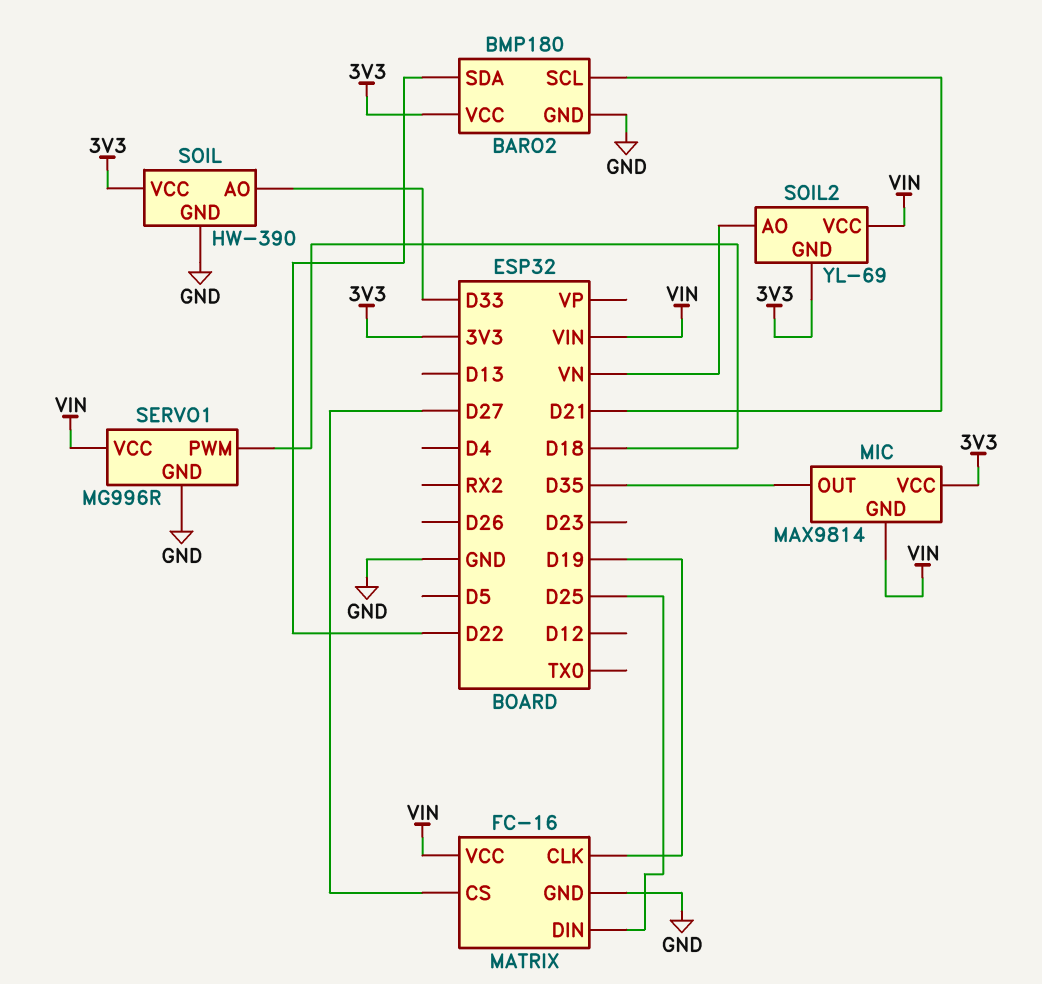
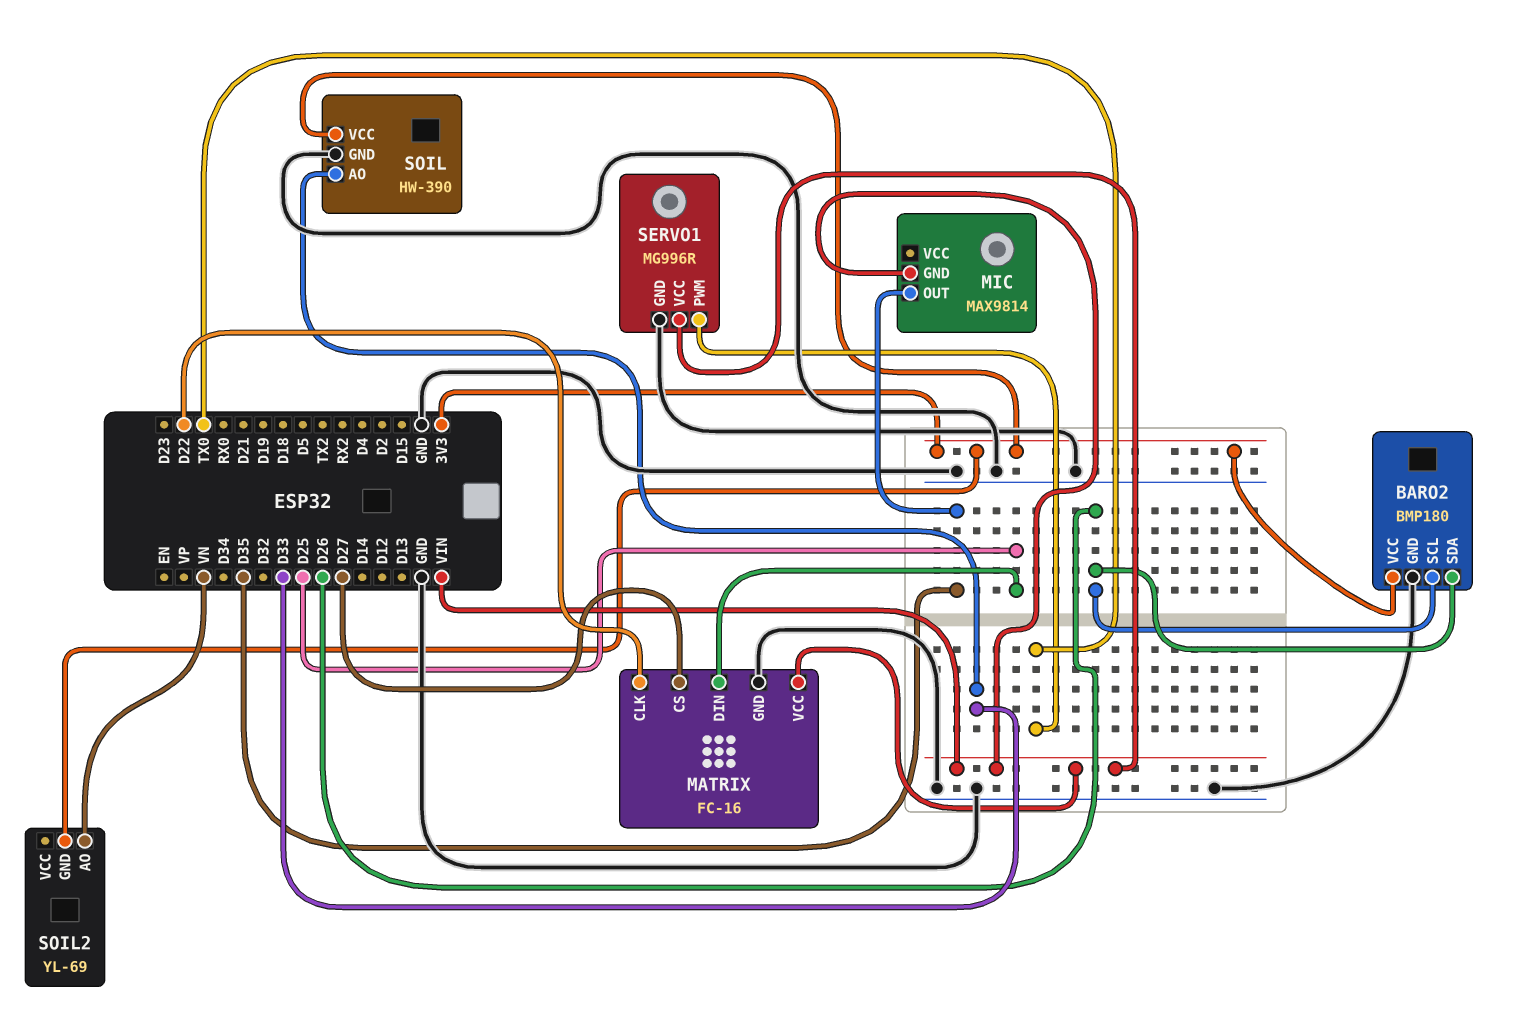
BARO2 pin SCL: D21 -> D26
BARO2 pin SDA: D22 -> D26
MATRIX pin CLK: D19 -> D22
MIC pin VCC: 3V3 -> none
SERVO1 pin PWM: D18 -> TX0
SOIL2 pin VCC: VIN -> none

